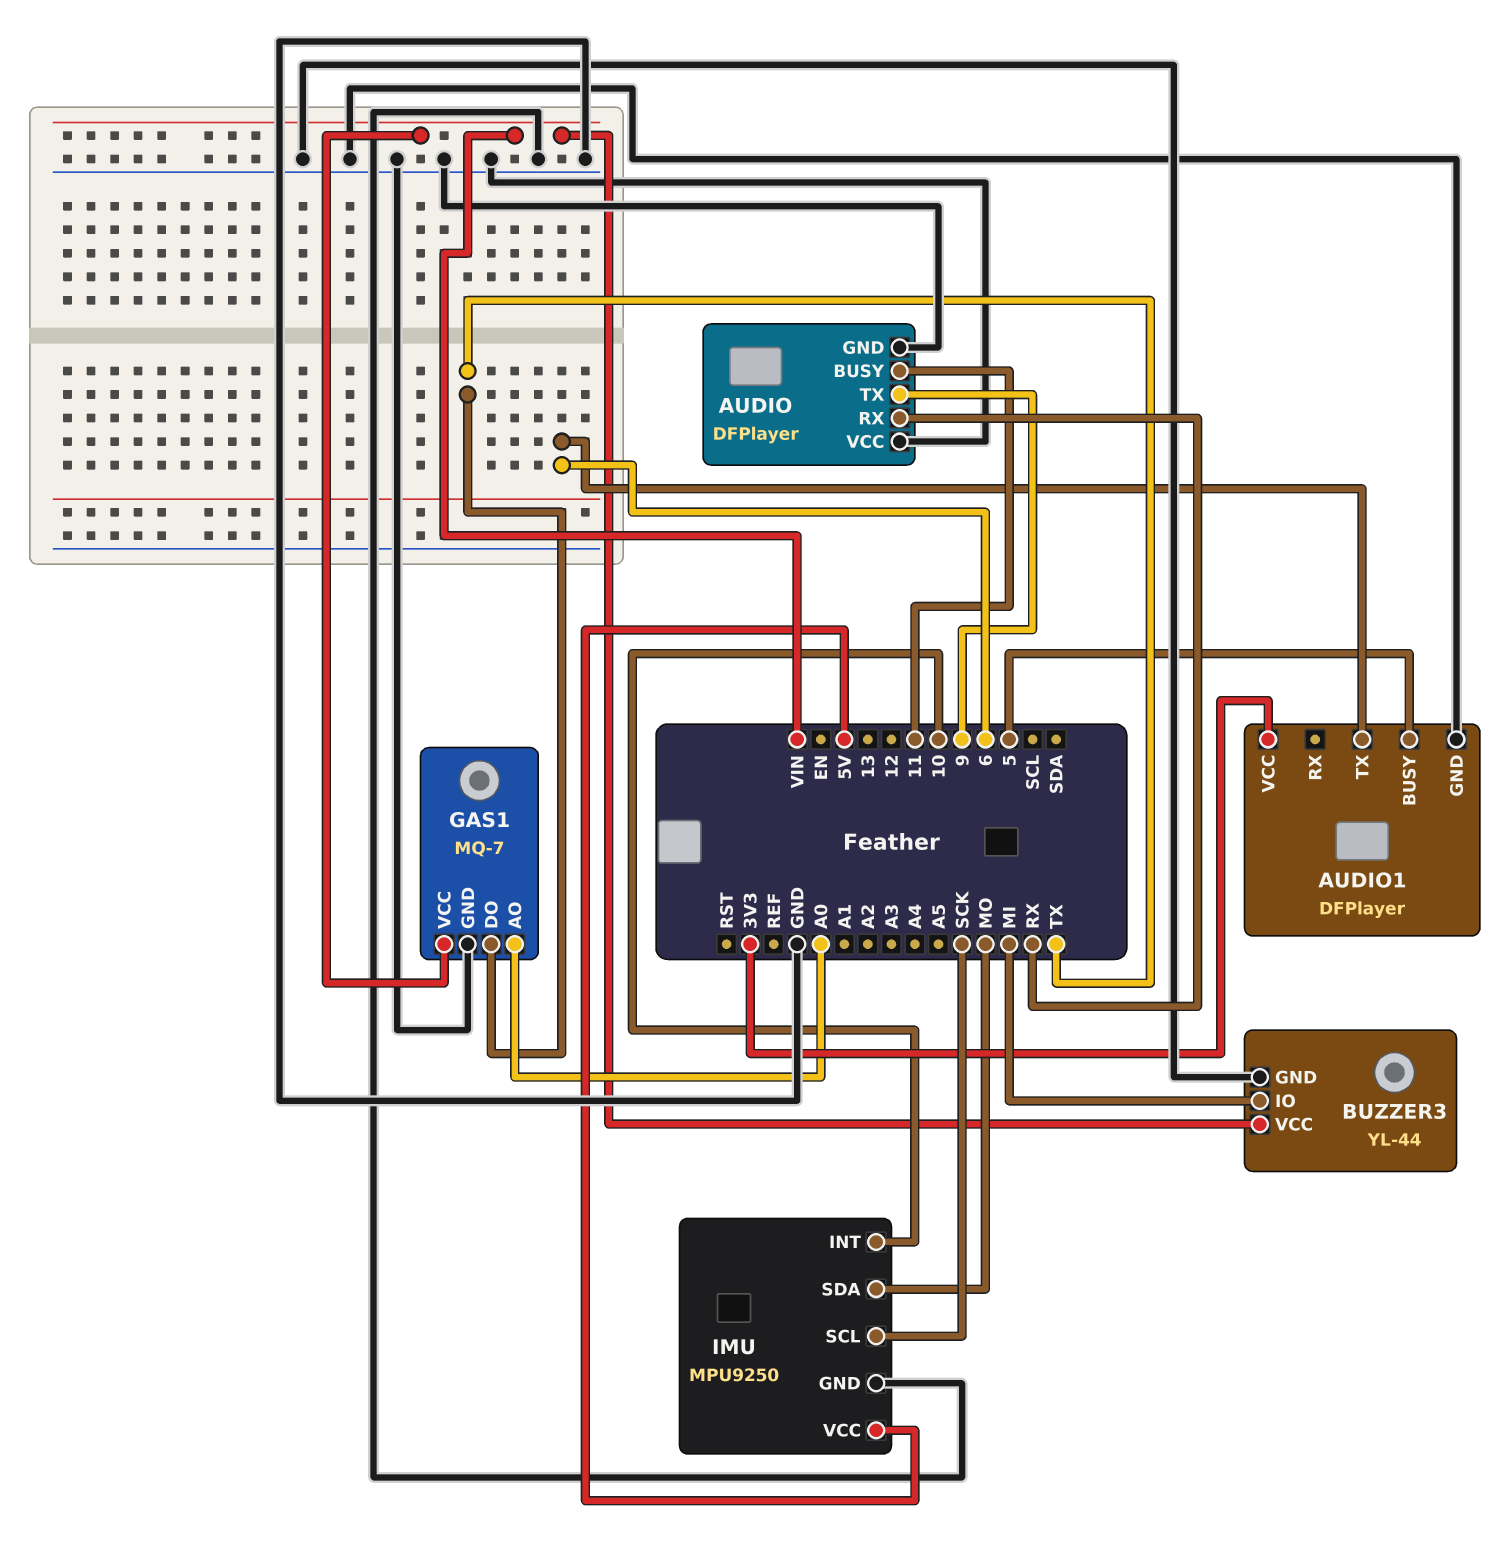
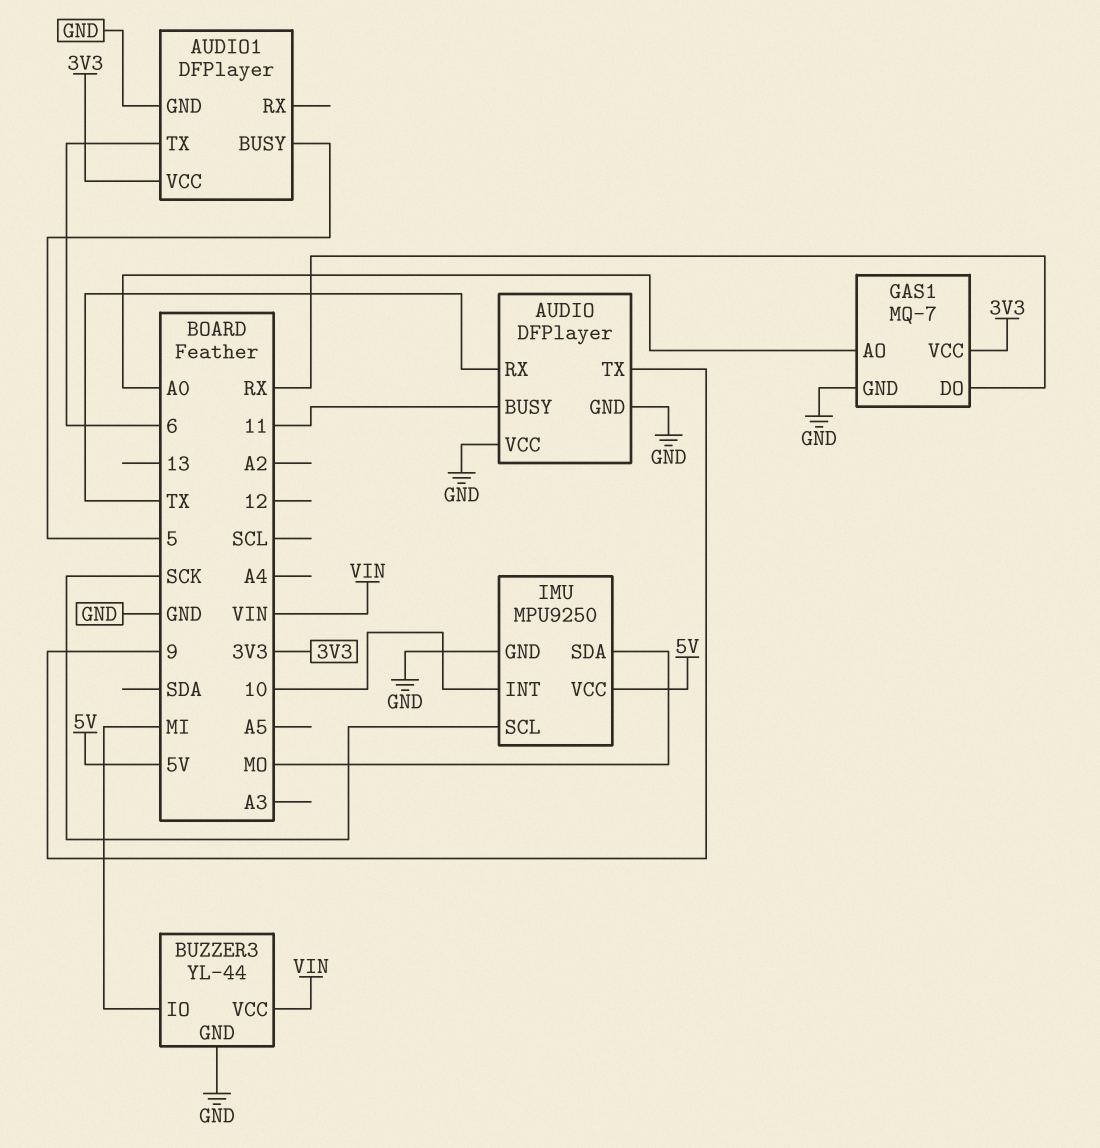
AUDIO pin RX: RX -> TX
GAS1 pin DO: TX -> RX
GAS1 pin VCC: VIN -> 3V3

